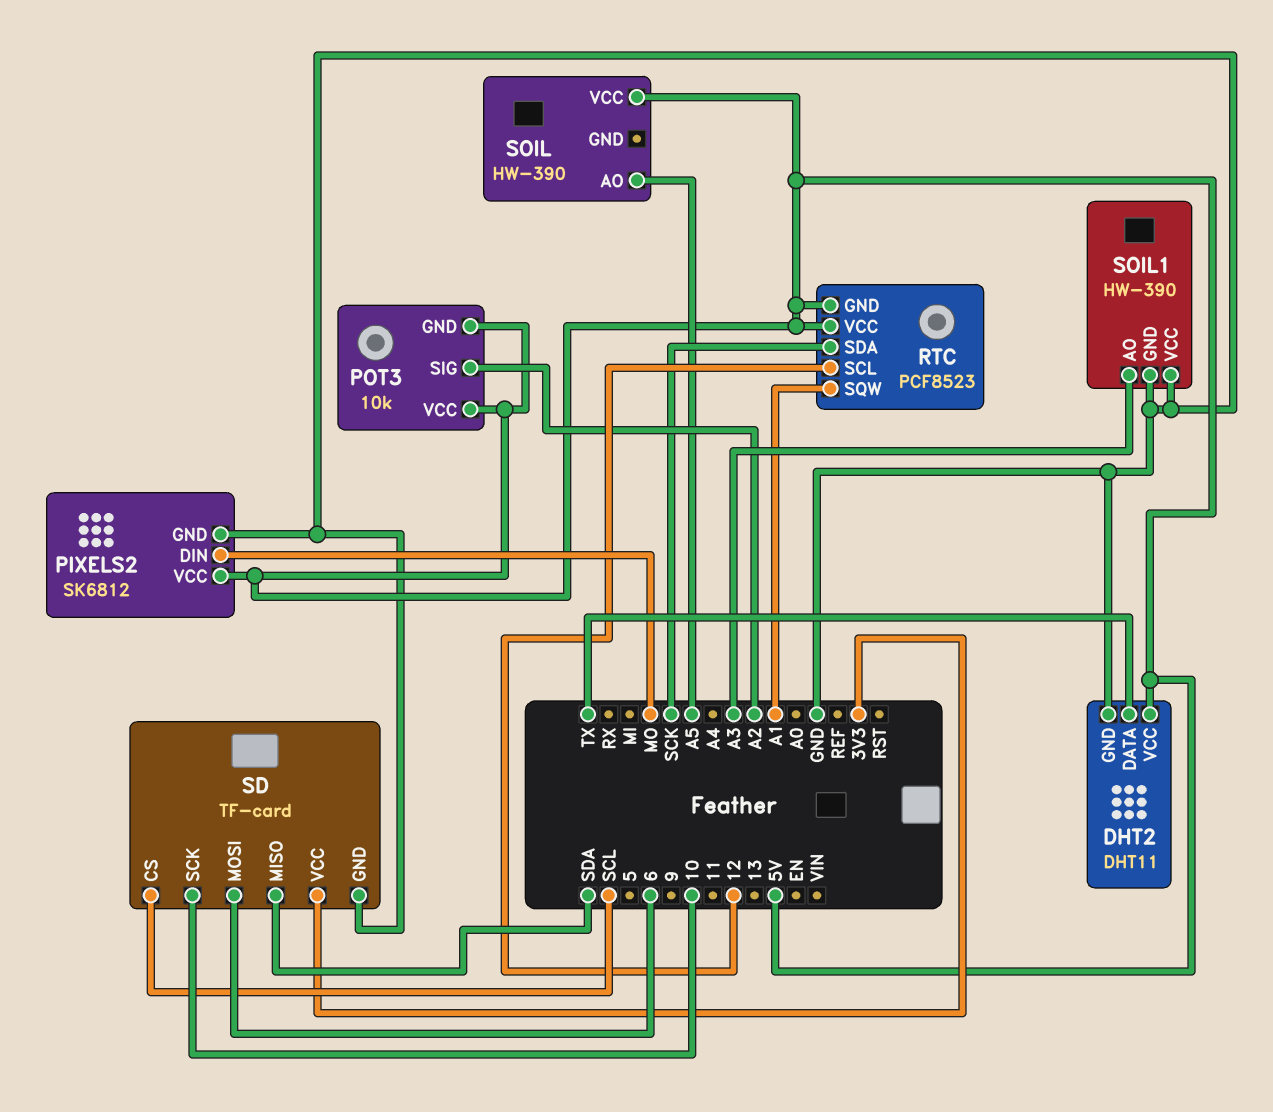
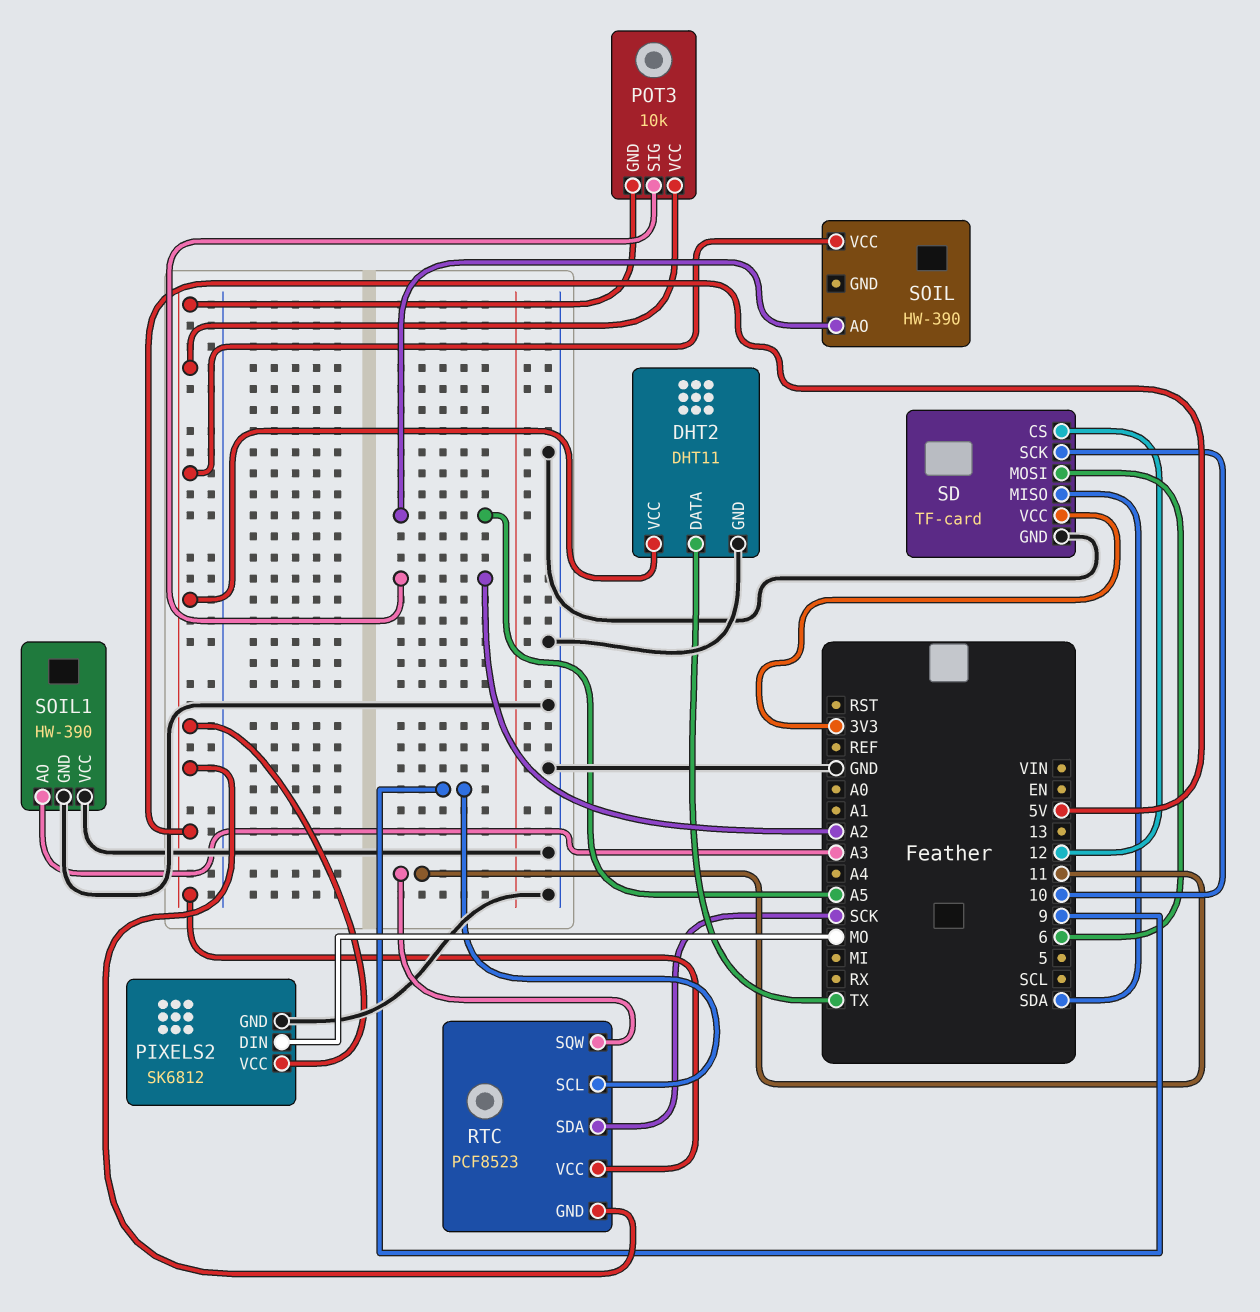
RTC pin SCL: 12 -> 9
RTC pin SQW: A1 -> 11
SD pin CS: SCL -> 12

